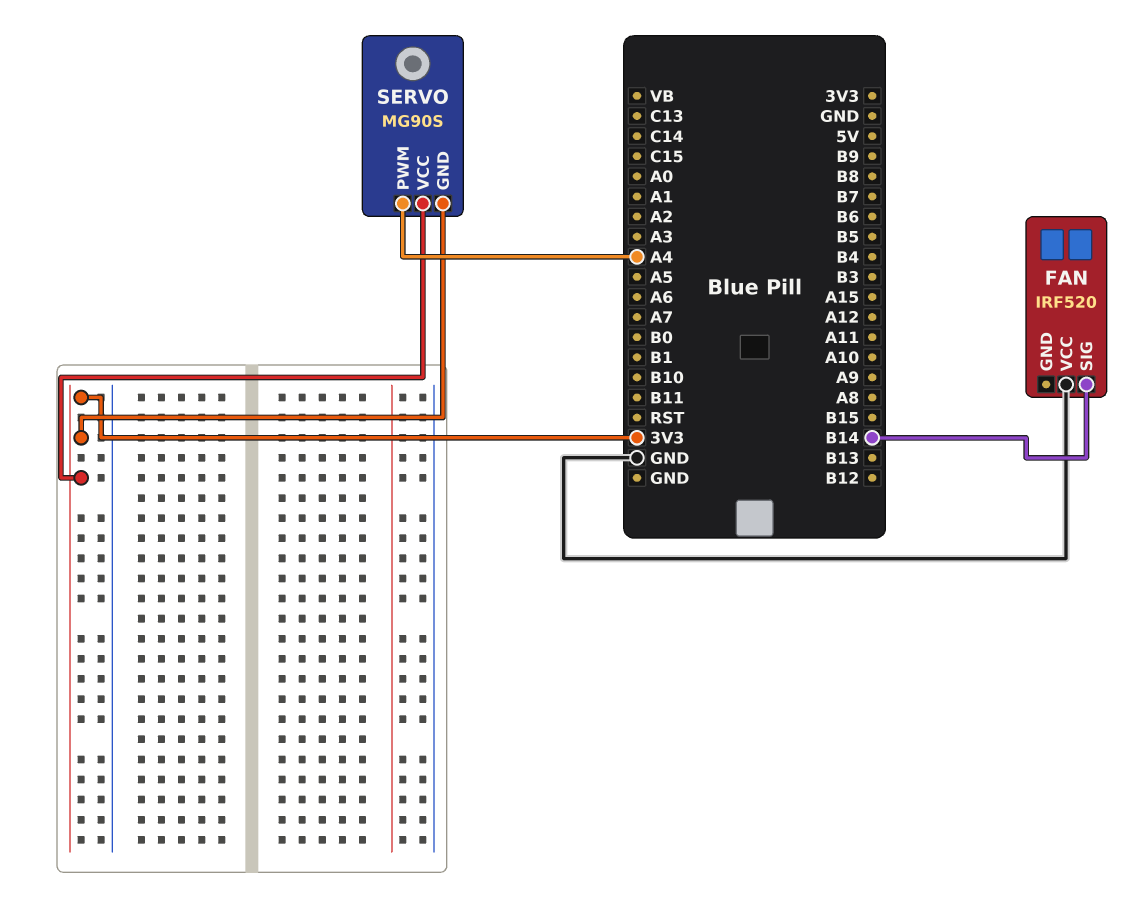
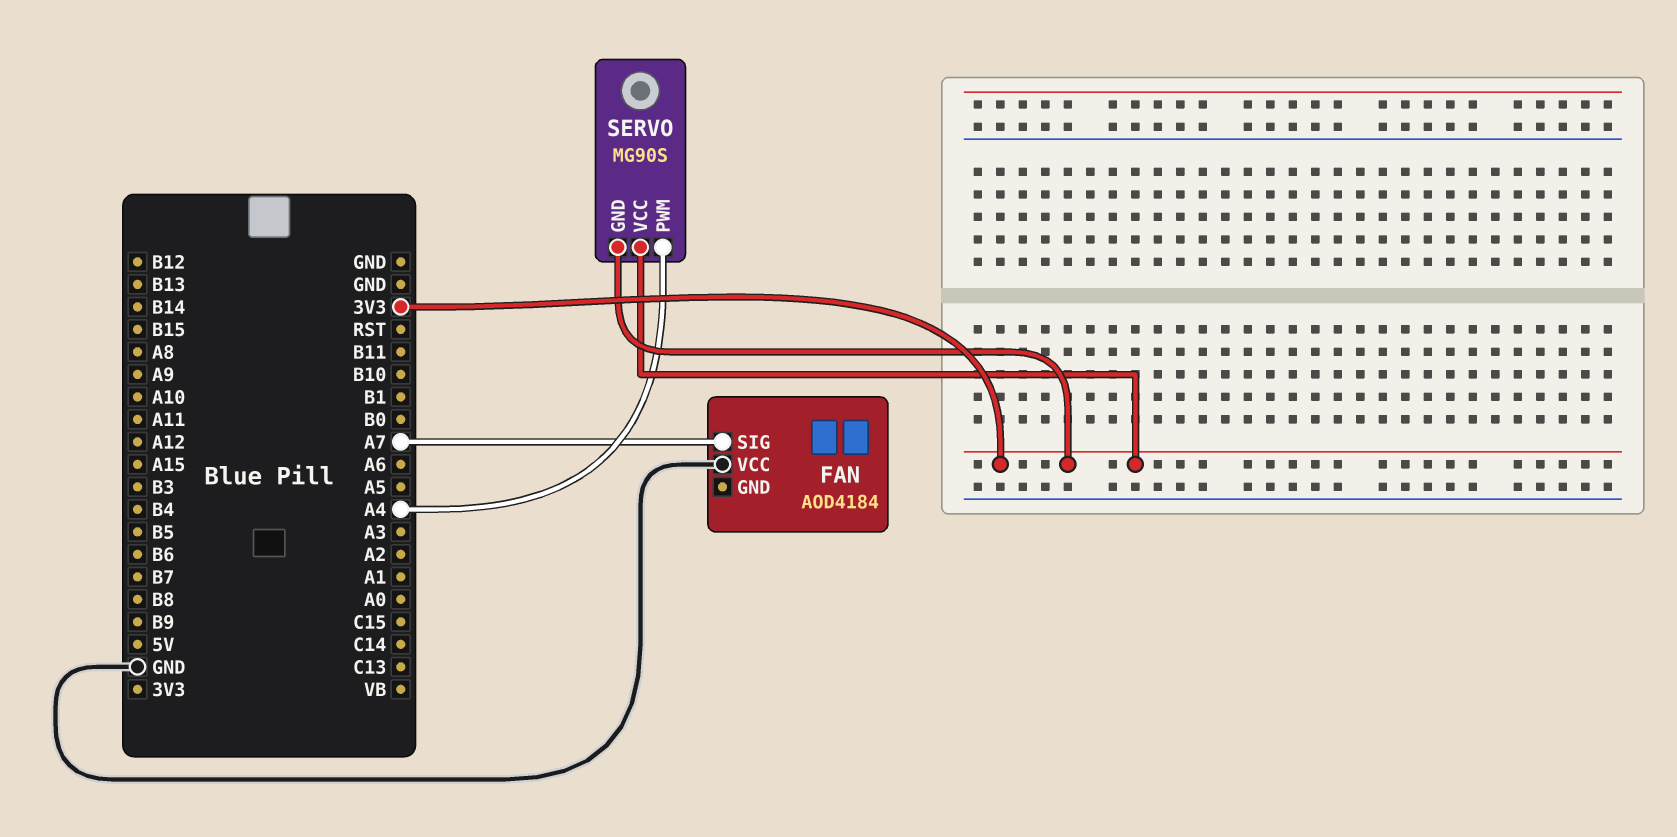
FAN: IRF520 -> AOD4184
FAN pin SIG: B14 -> A7

